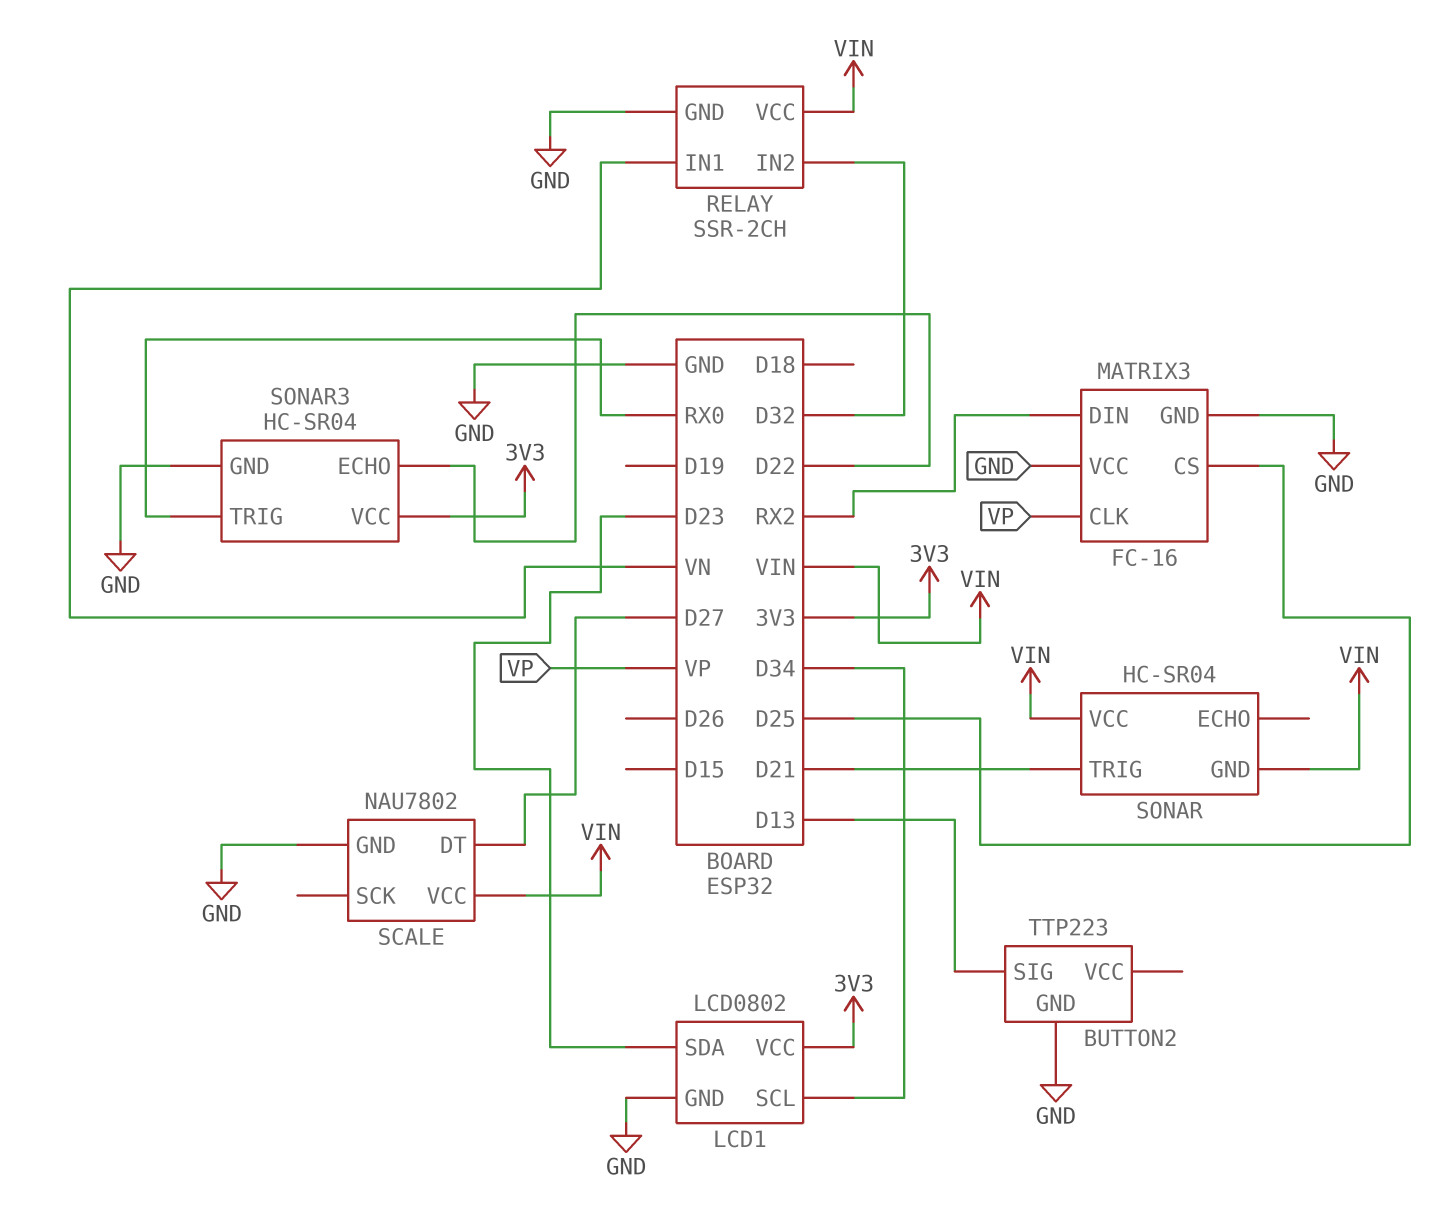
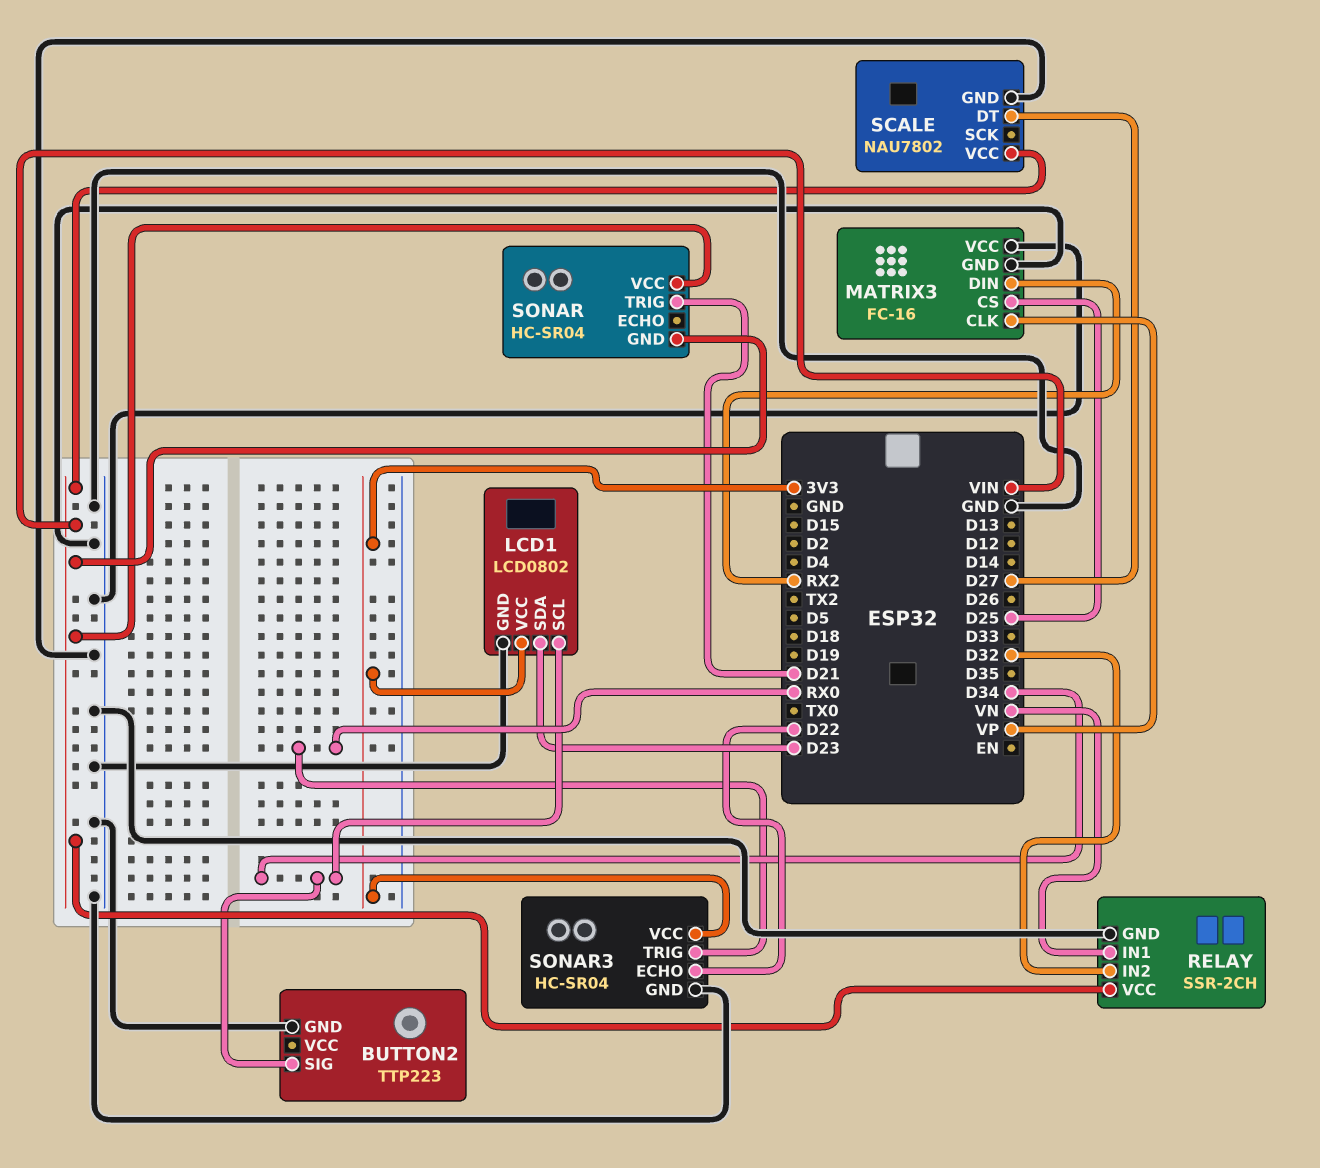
BUTTON2 pin SIG: D13 -> D34

